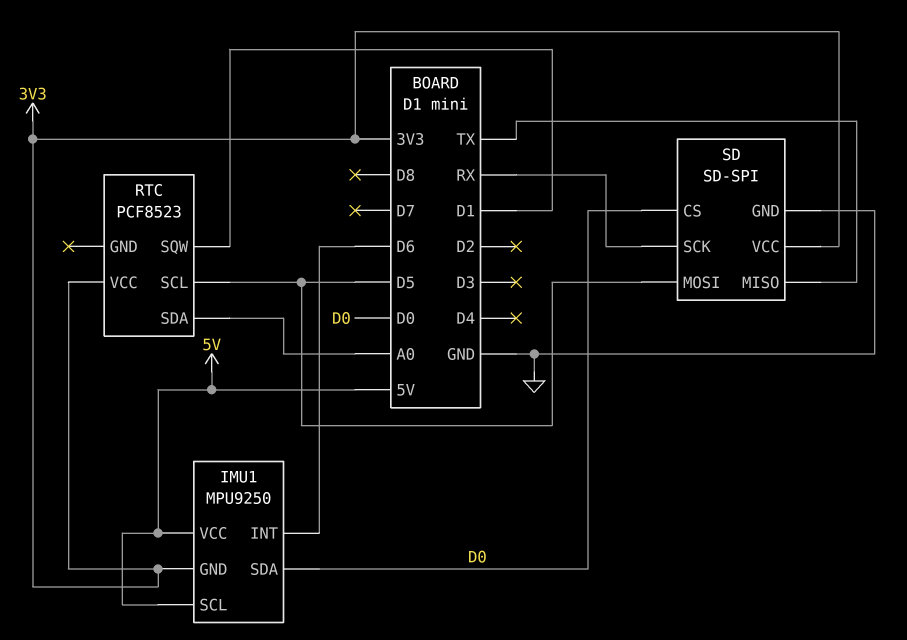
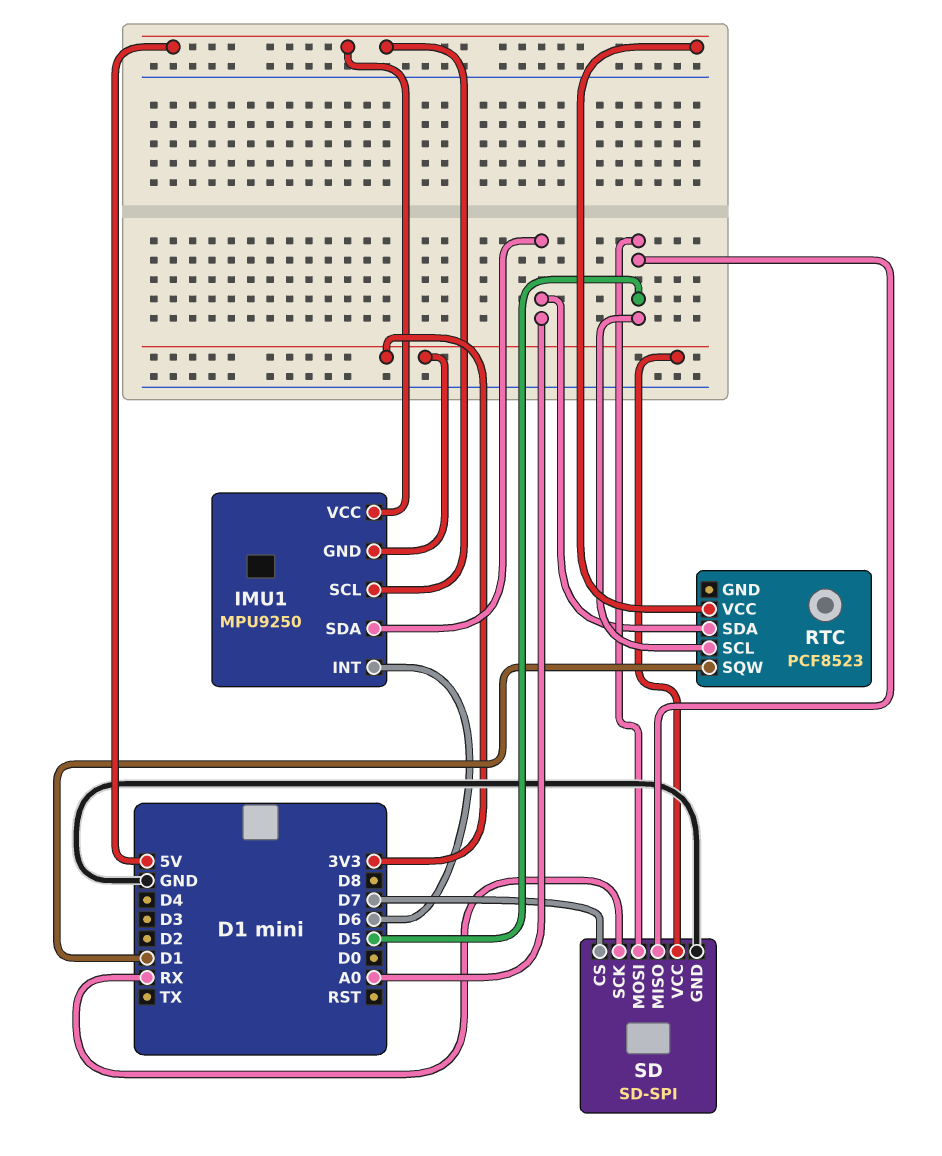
IMU1 pin SDA: D0 -> A0
RTC pin VCC: 3V3 -> 5V
SD pin CS: D0 -> D7
SD pin MISO: TX -> D5

